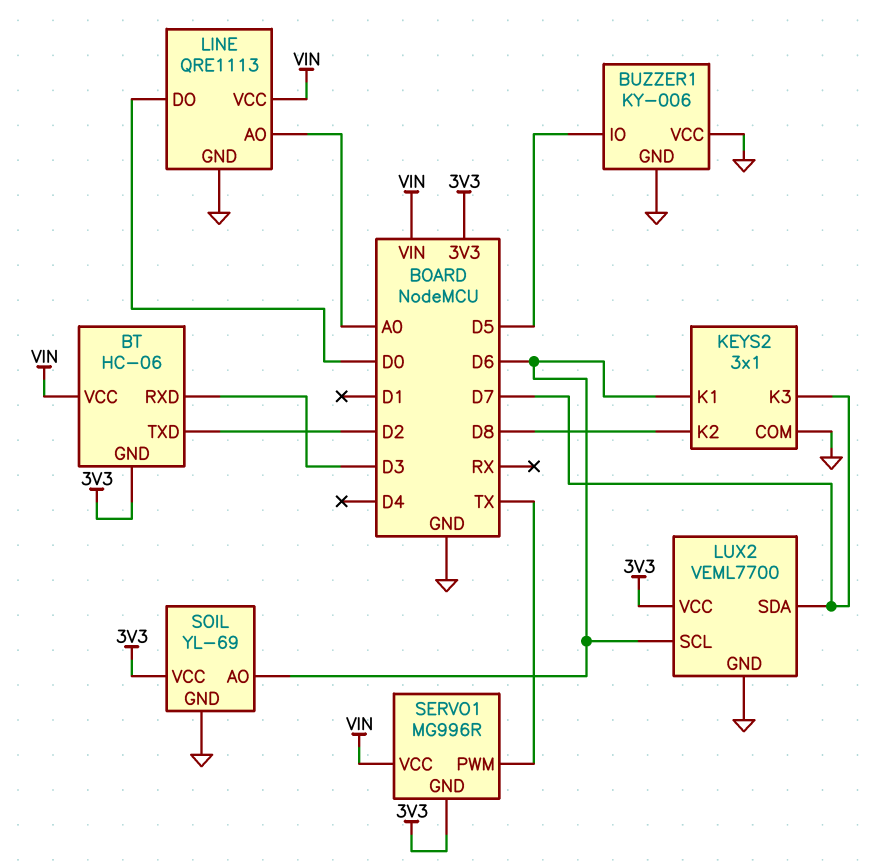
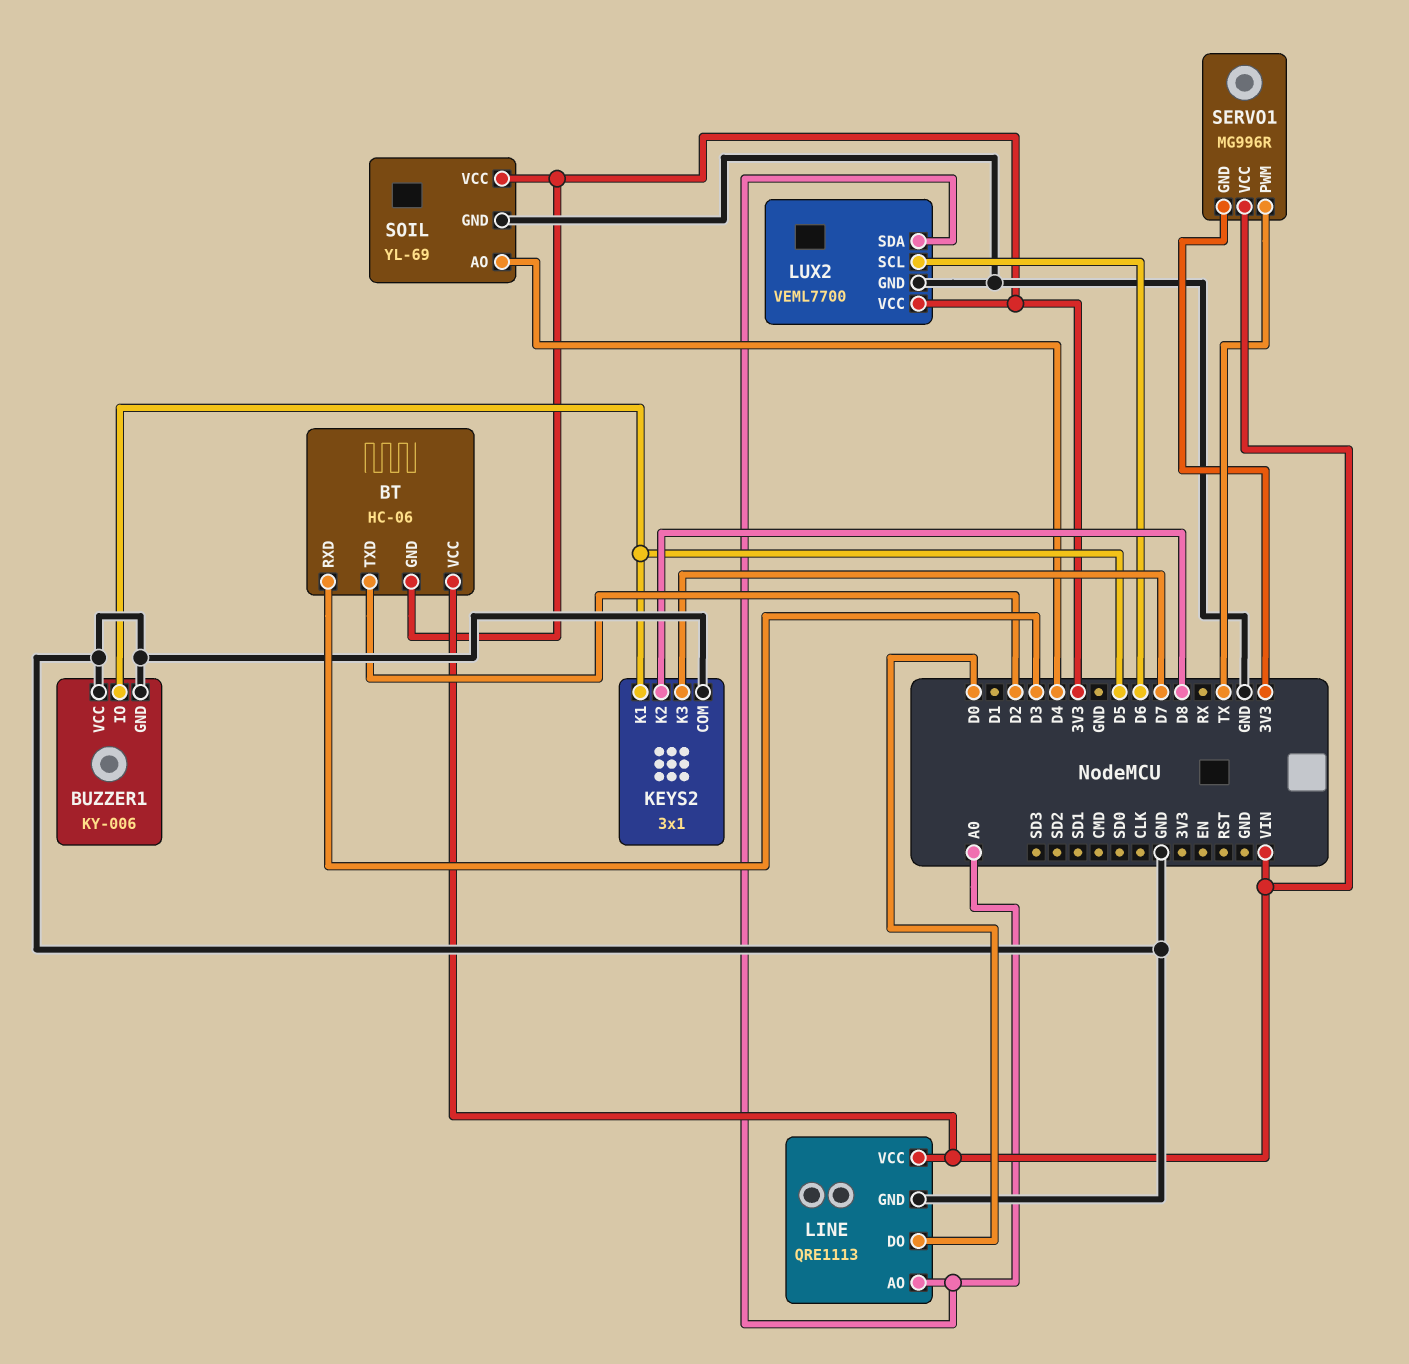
KEYS2 pin K1: D6 -> D5
LUX2 pin SDA: D7 -> A0
SOIL pin AO: D6 -> D4

